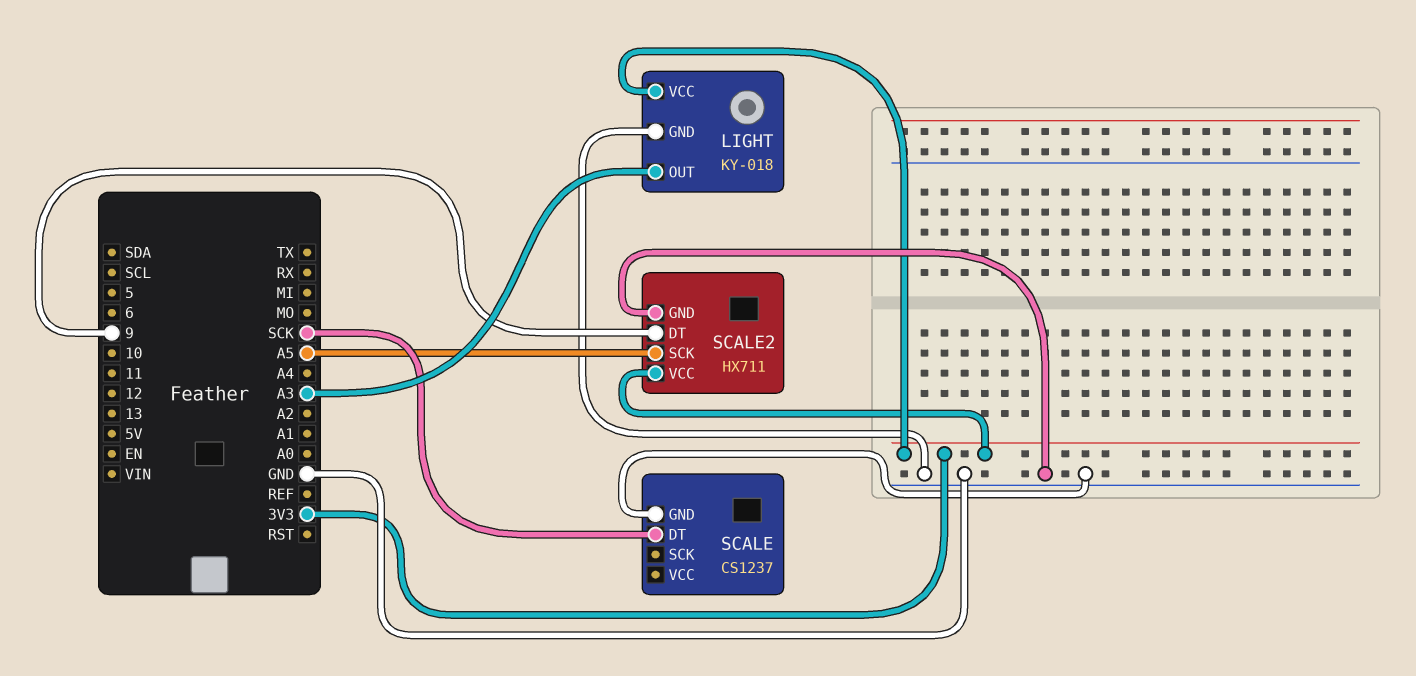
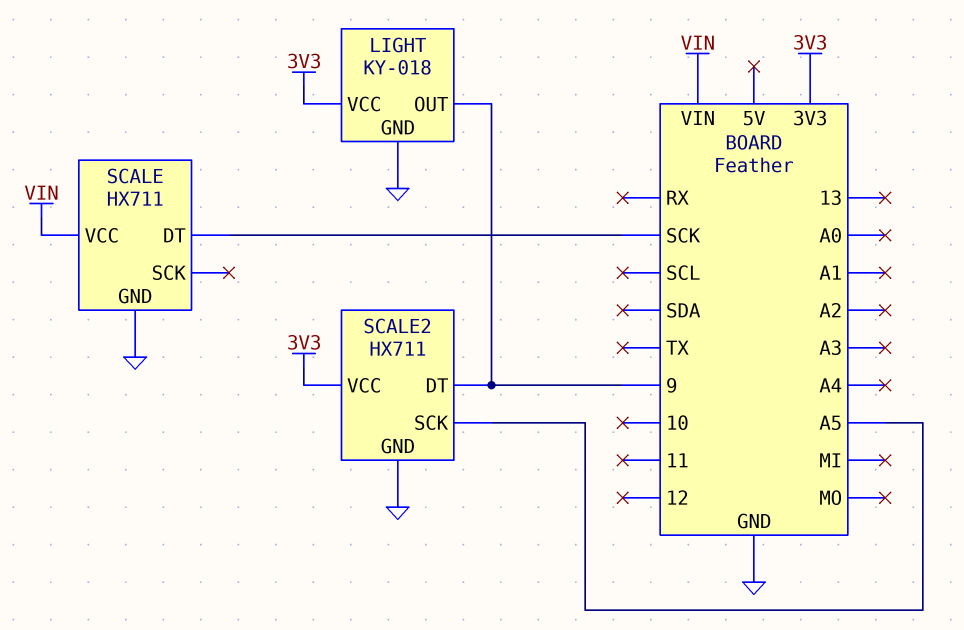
LIGHT pin OUT: A3 -> 9
SCALE: CS1237 -> HX711
SCALE pin VCC: none -> VIN

